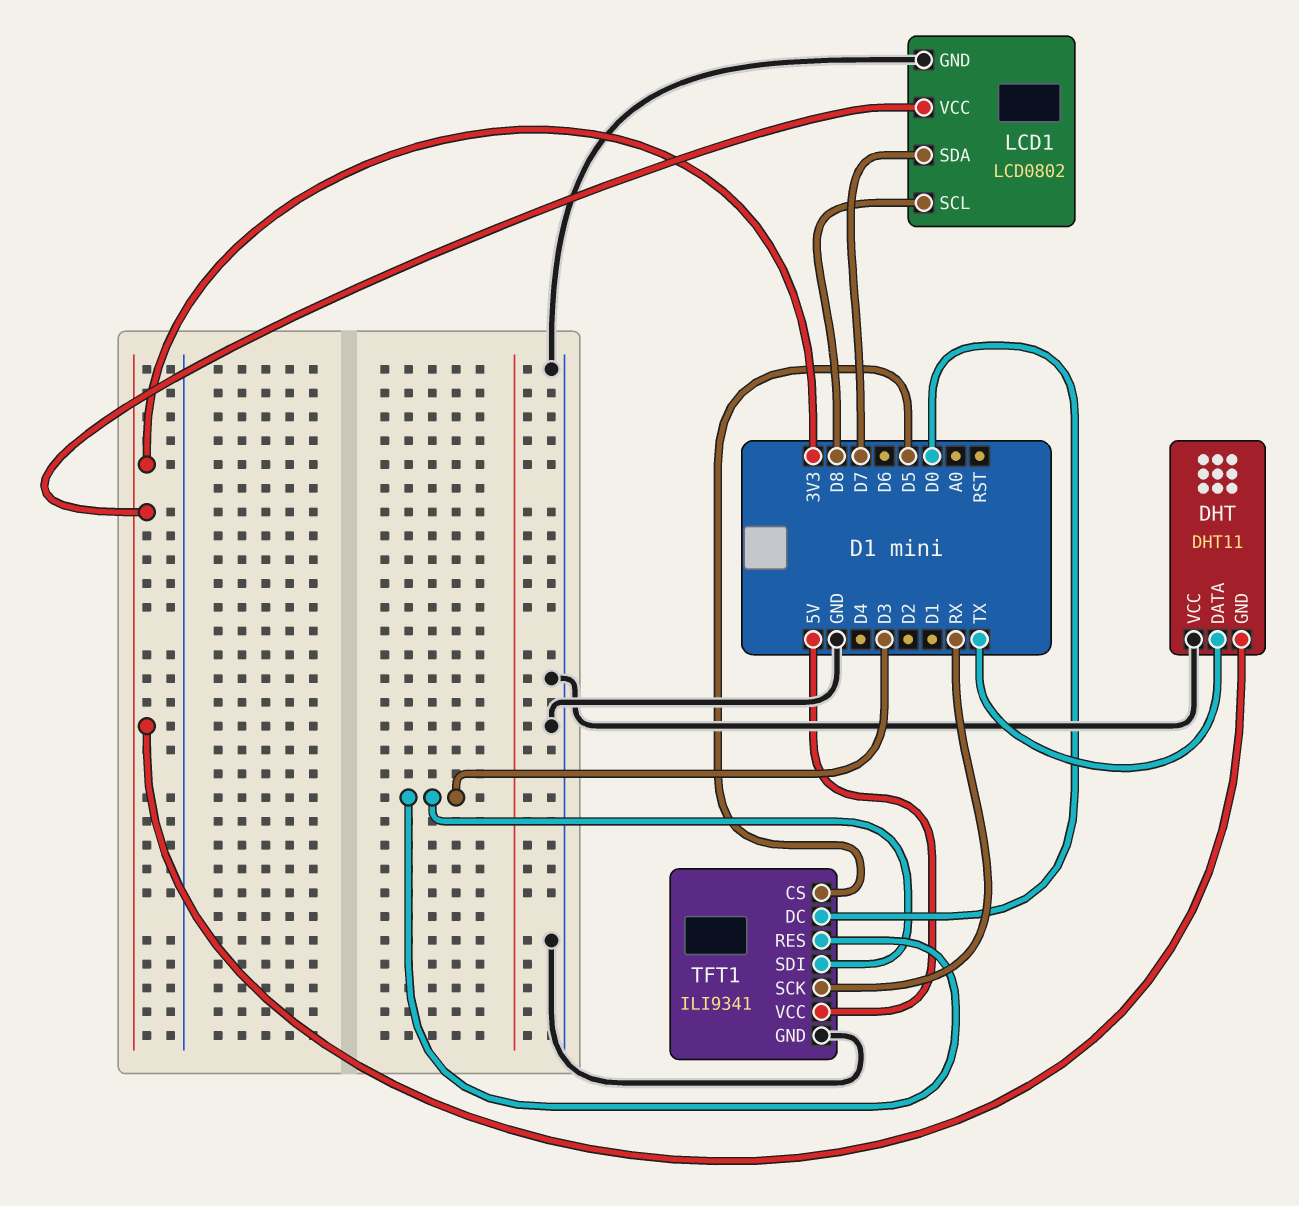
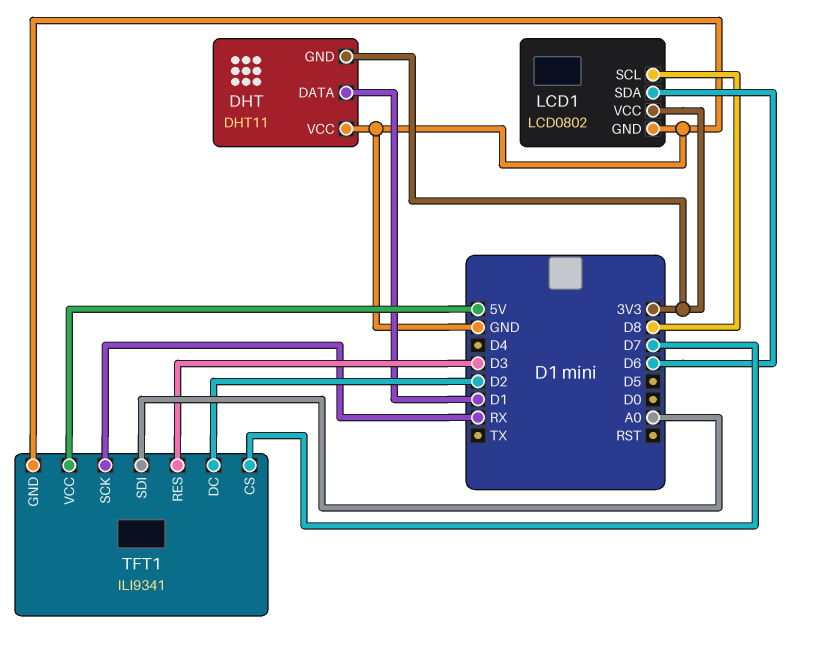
DHT pin DATA: TX -> D1
LCD1 pin SDA: D7 -> D6
TFT1 pin CS: D5 -> D7
TFT1 pin DC: D0 -> D2
TFT1 pin SDI: D3 -> A0

